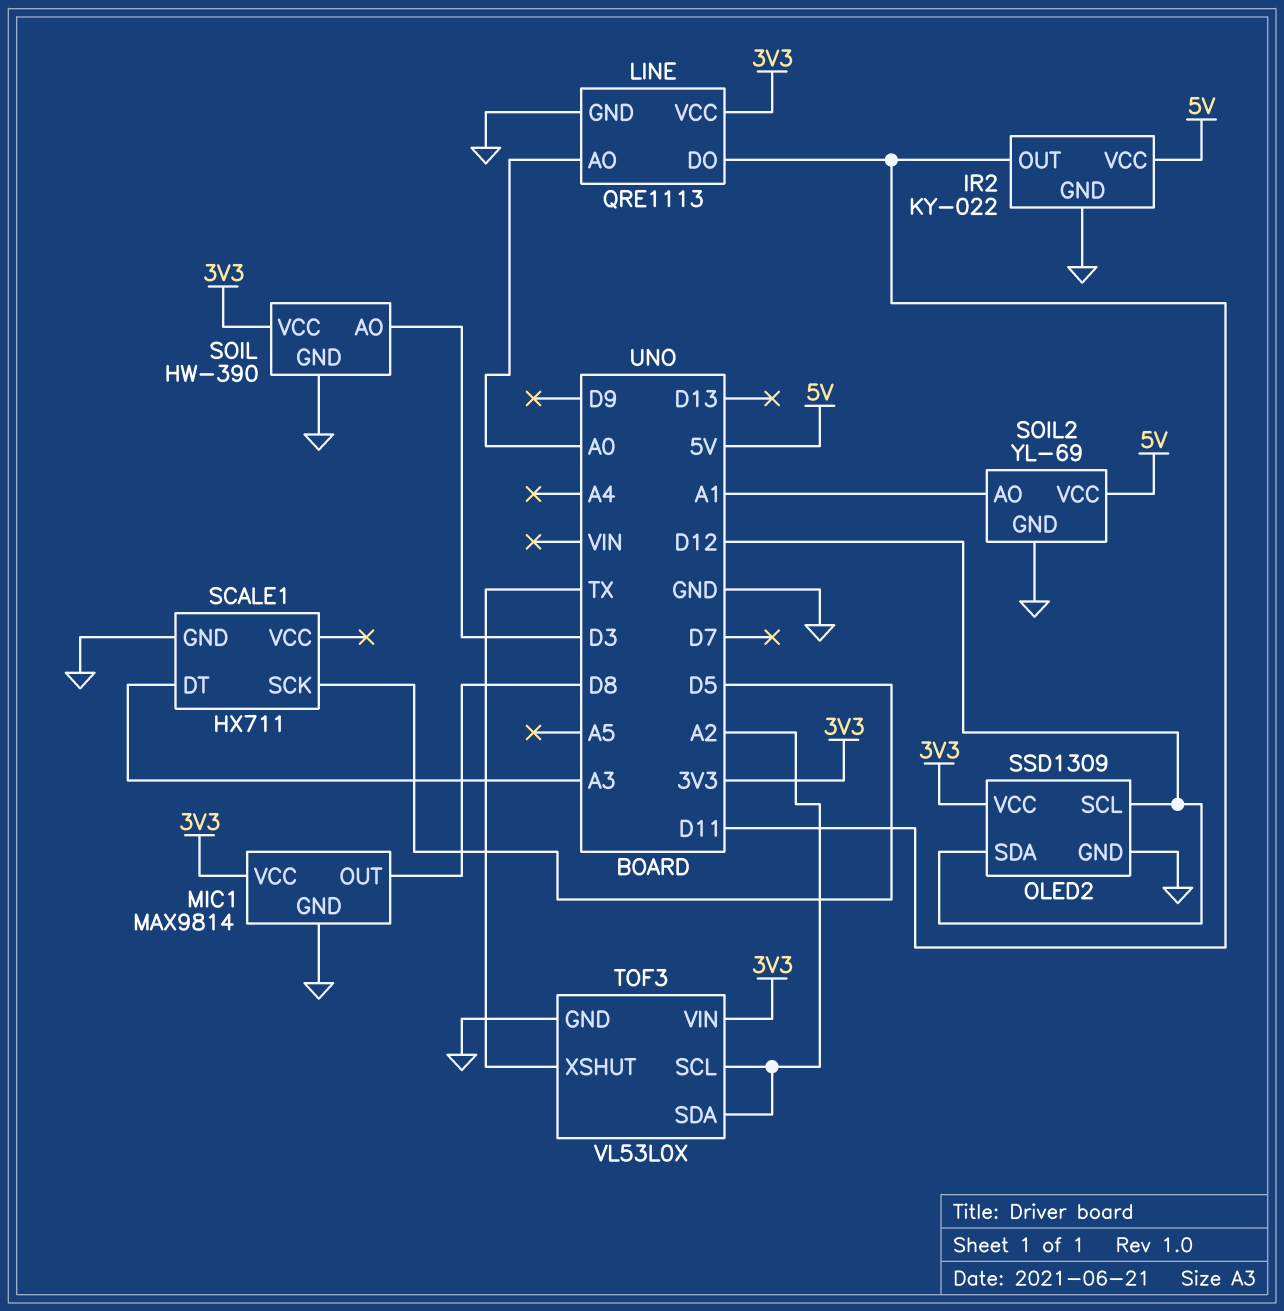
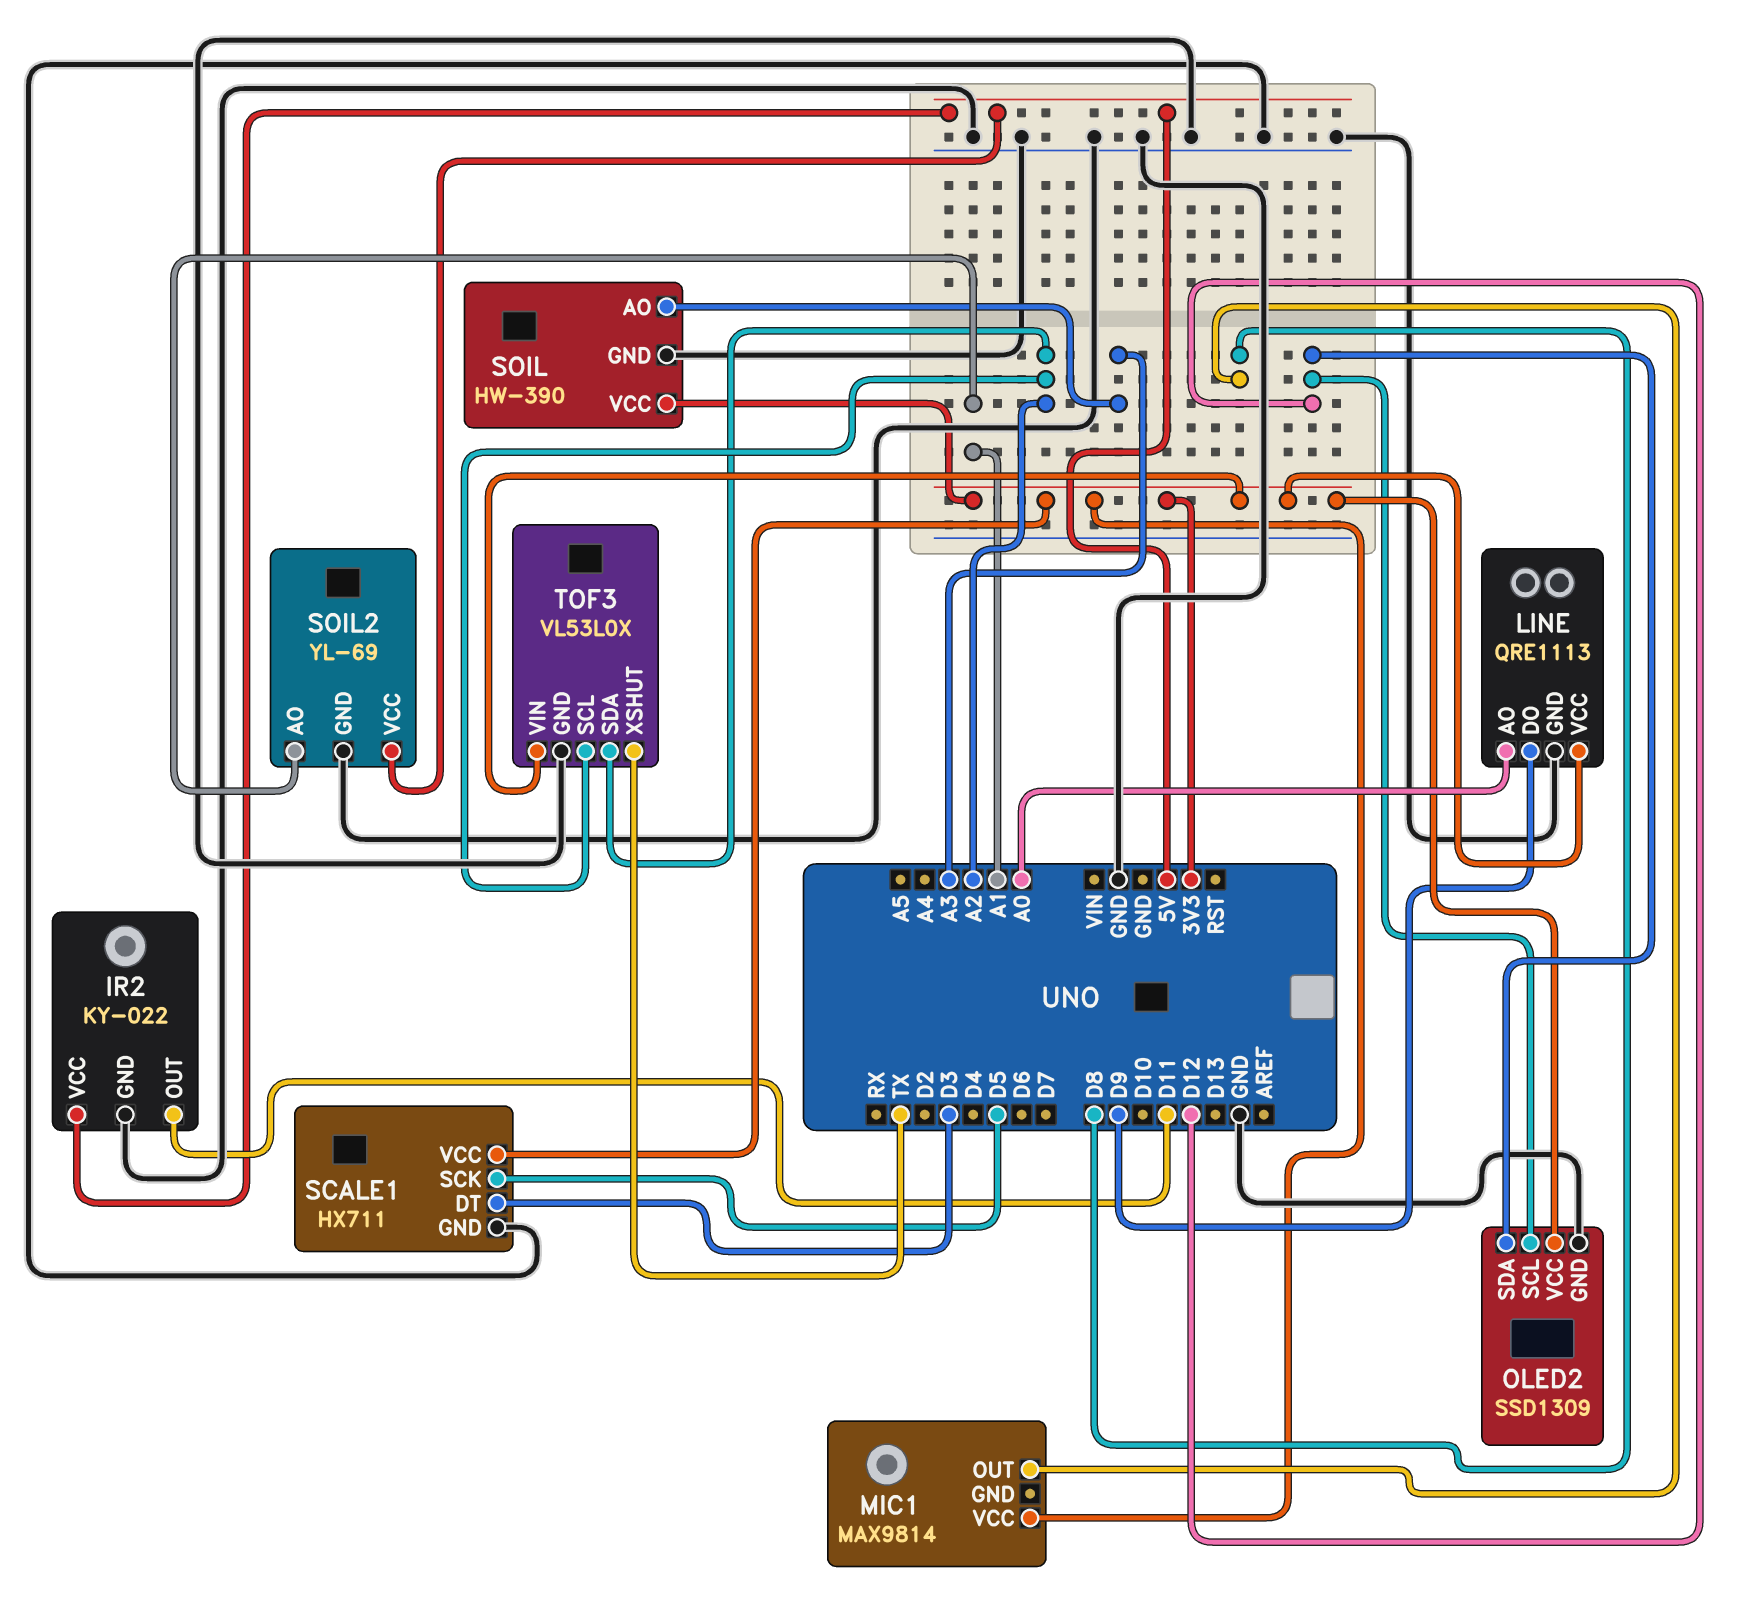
LINE pin DO: D11 -> D9
MIC1 pin GND: GND -> none
SCALE1 pin DT: A3 -> D3
SCALE1 pin VCC: none -> 3V3
SOIL pin AO: D3 -> A3

